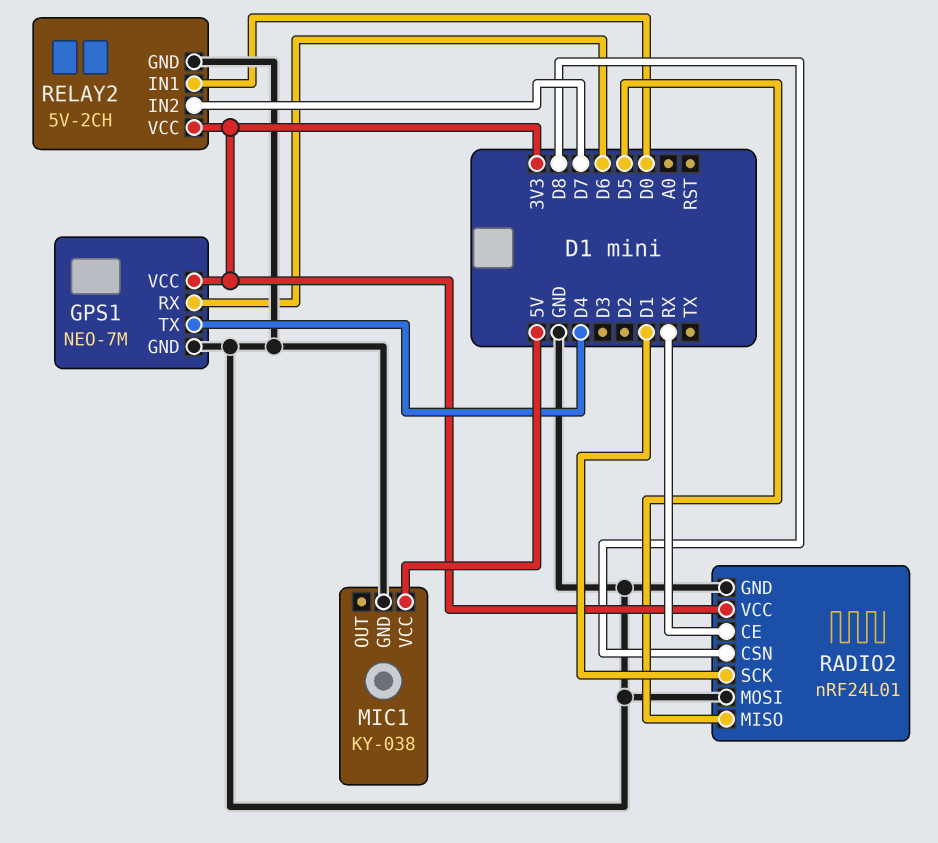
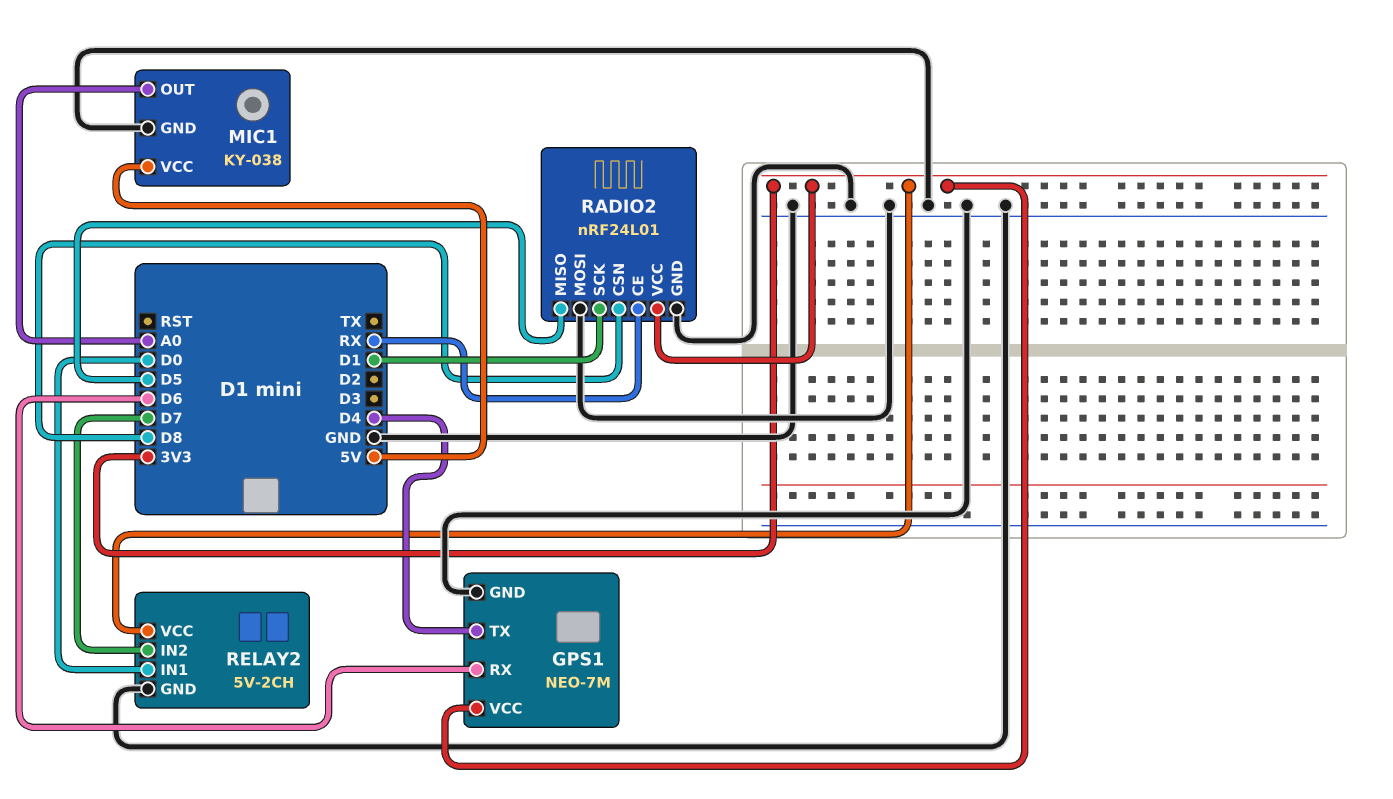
MIC1 pin OUT: none -> A0

